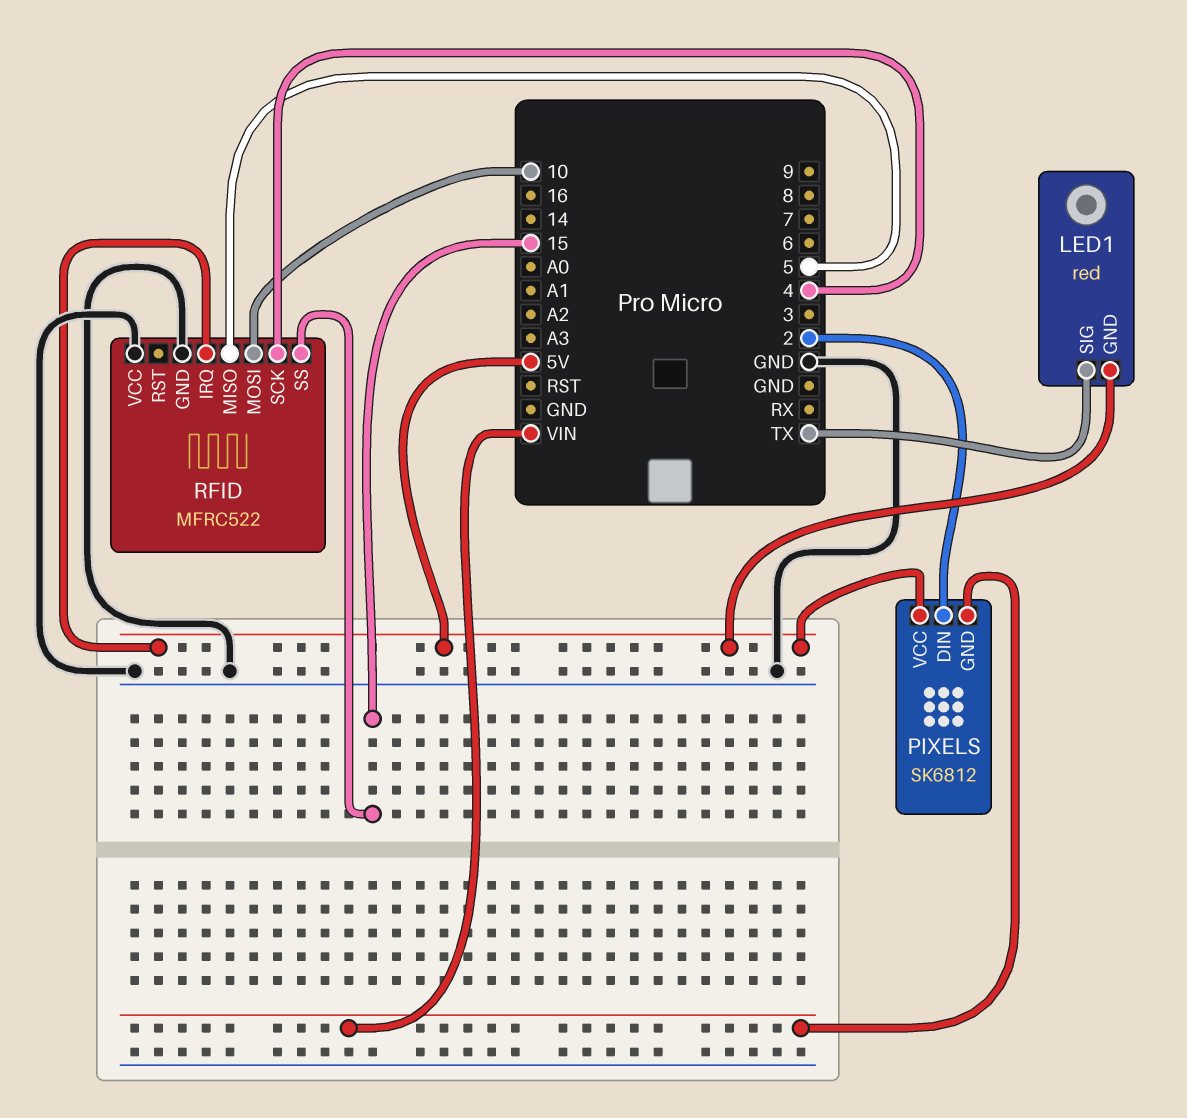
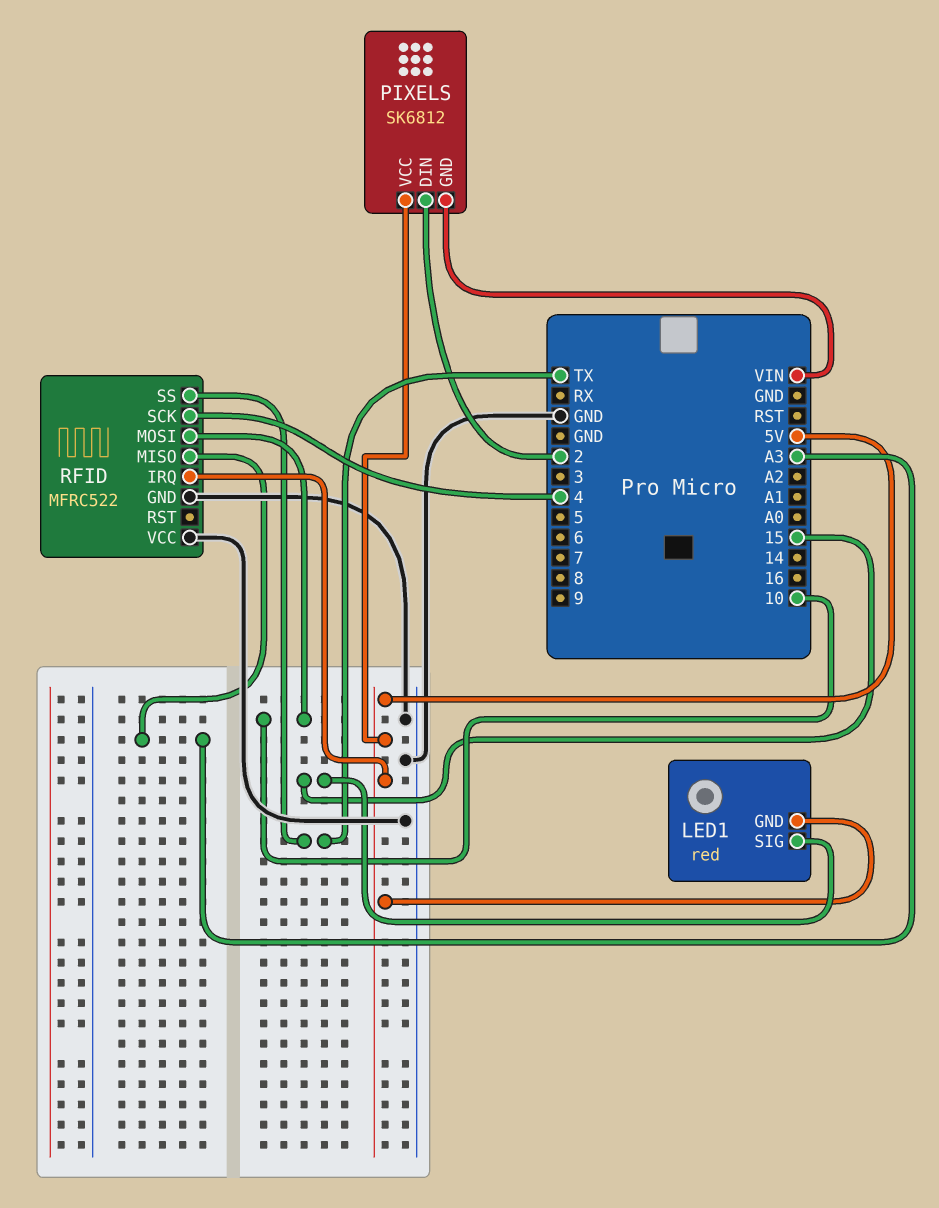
LED1 pin SIG: TX -> 15
RFID pin MISO: 5 -> A3
RFID pin SS: 15 -> TX

